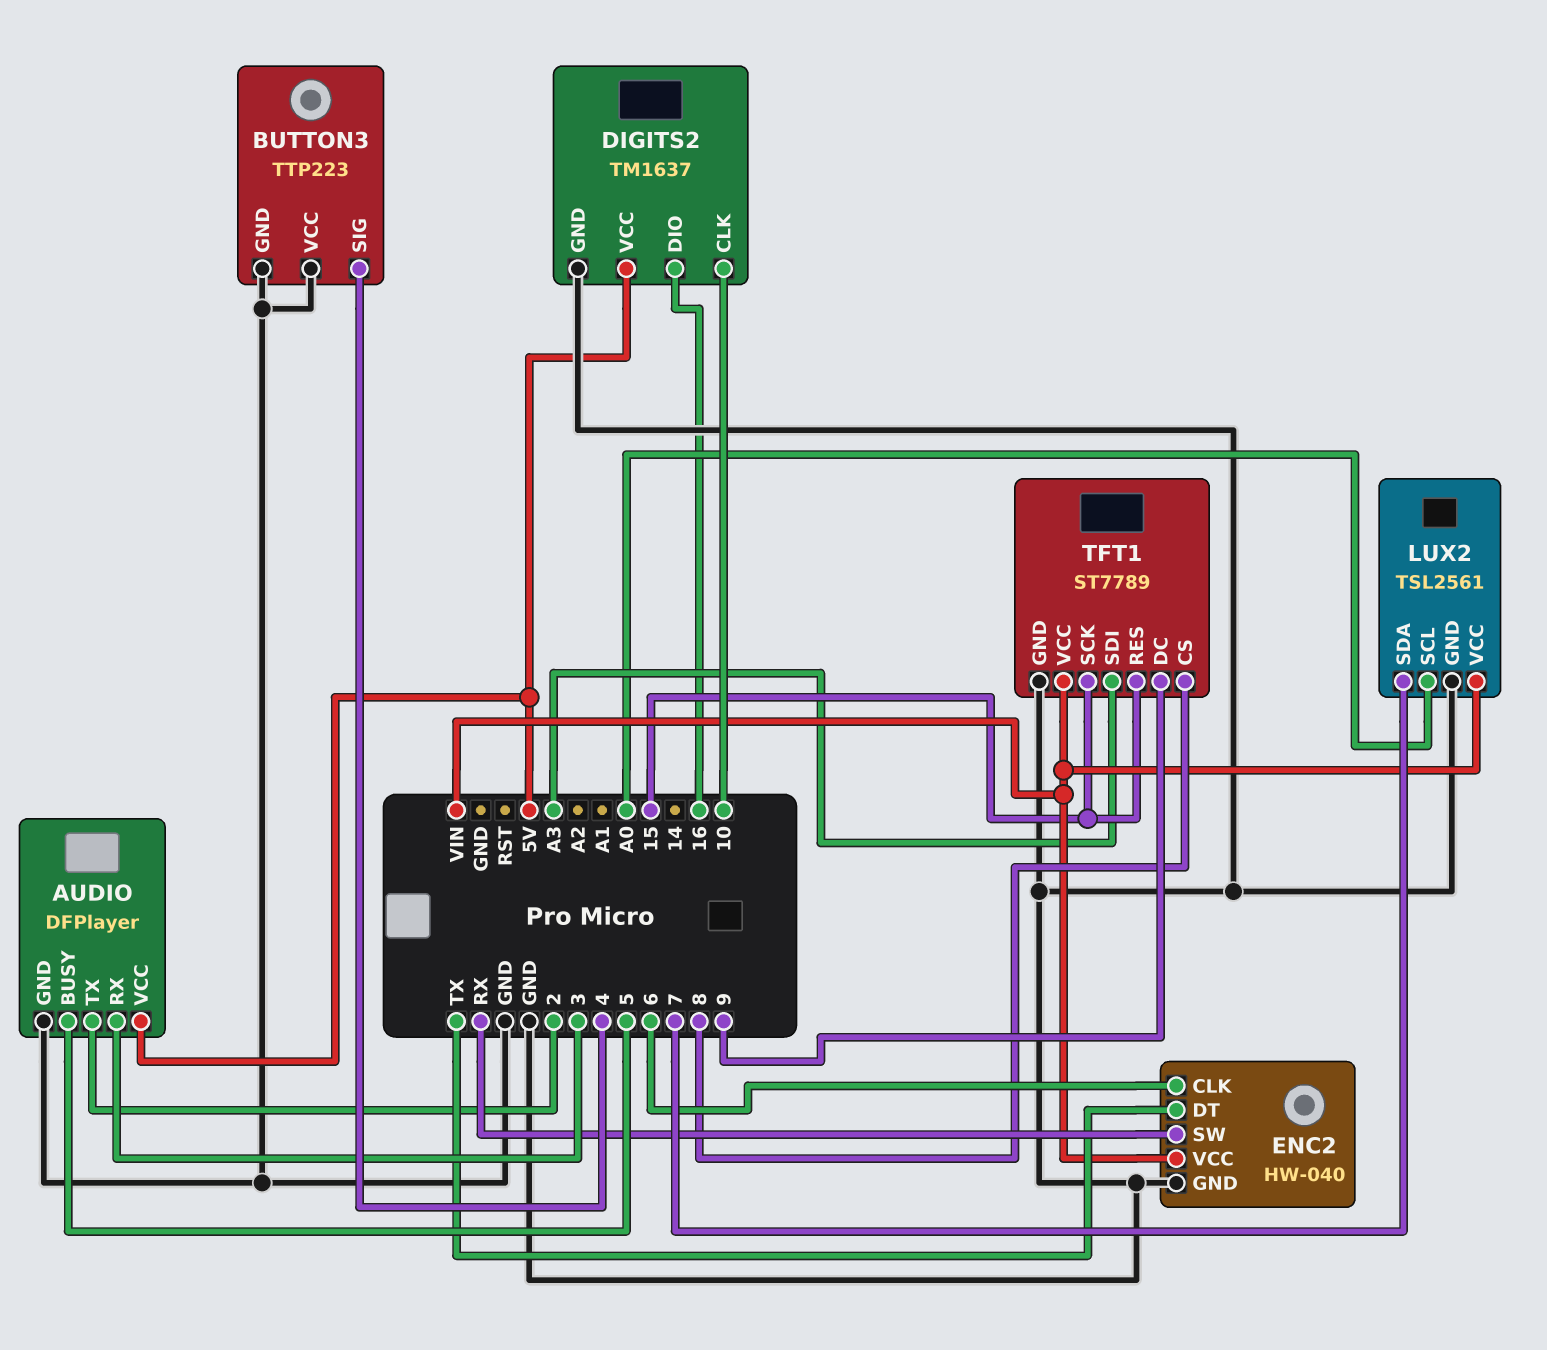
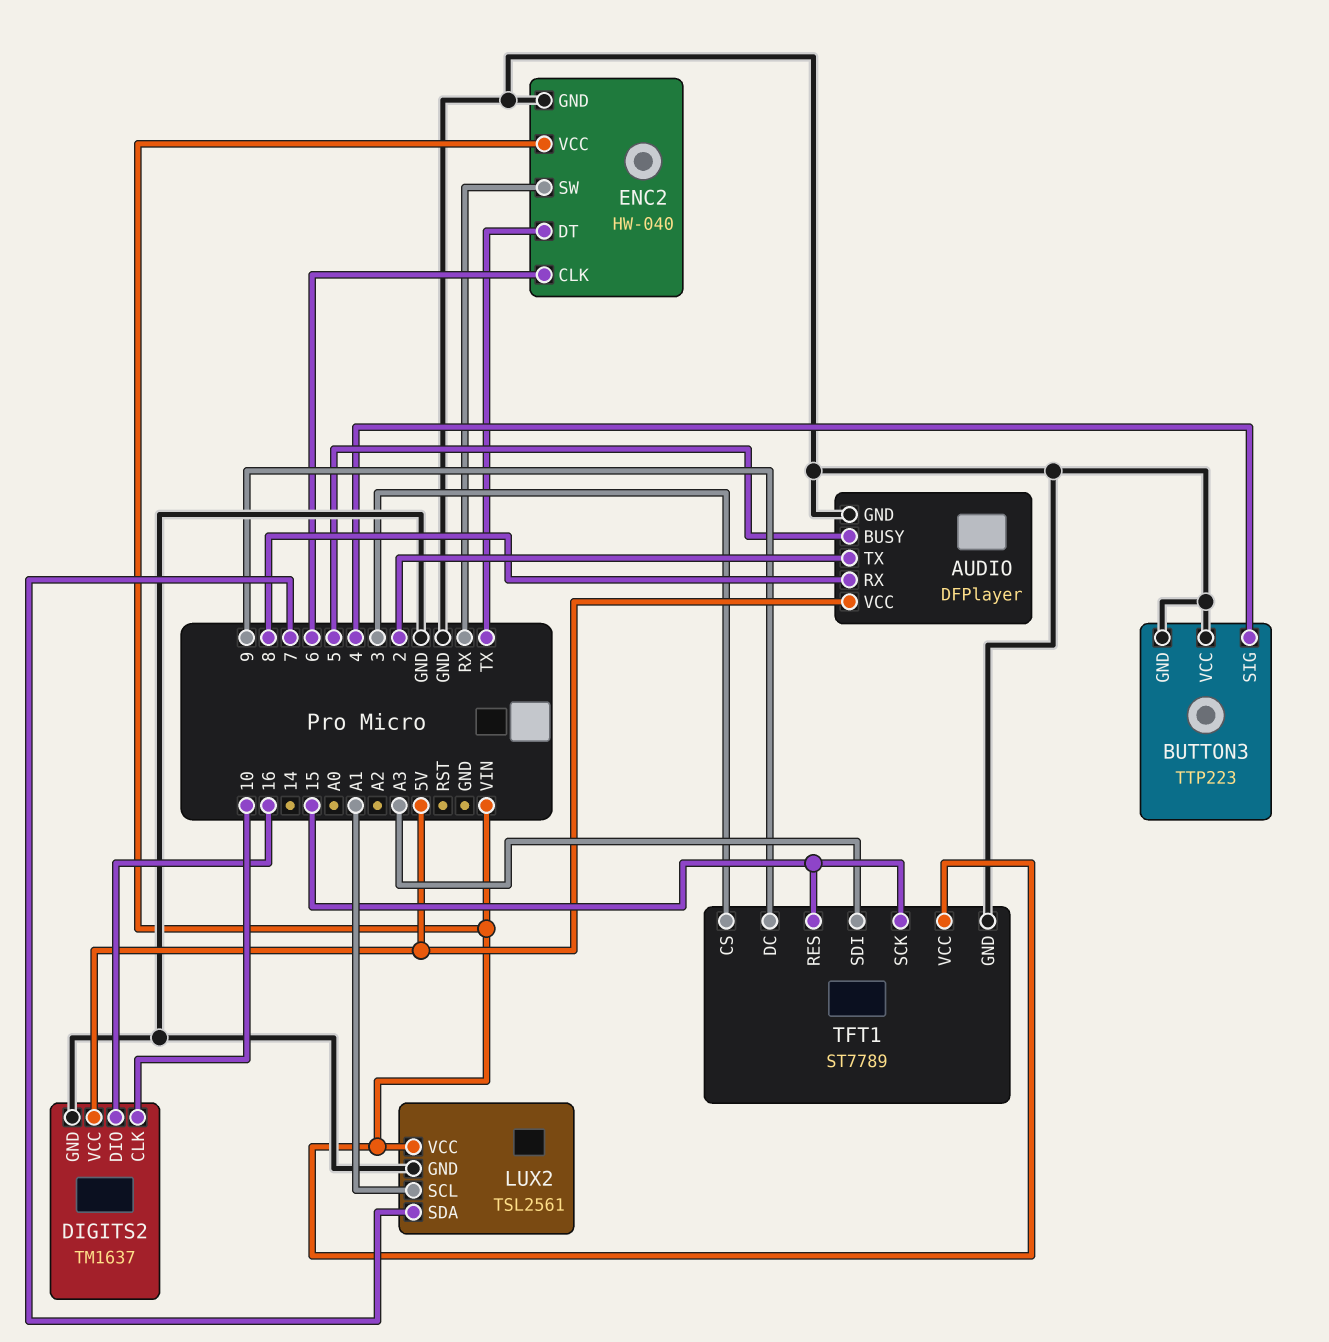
AUDIO pin RX: 3 -> 8
LUX2 pin SCL: A0 -> A1
TFT1 pin CS: 8 -> 3

